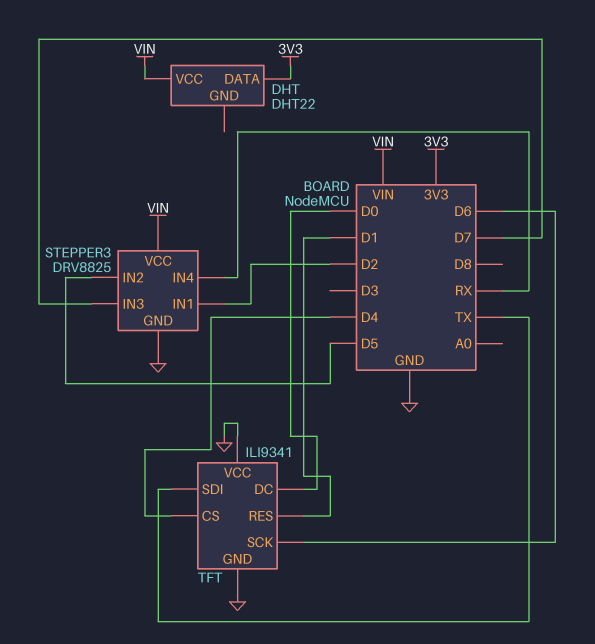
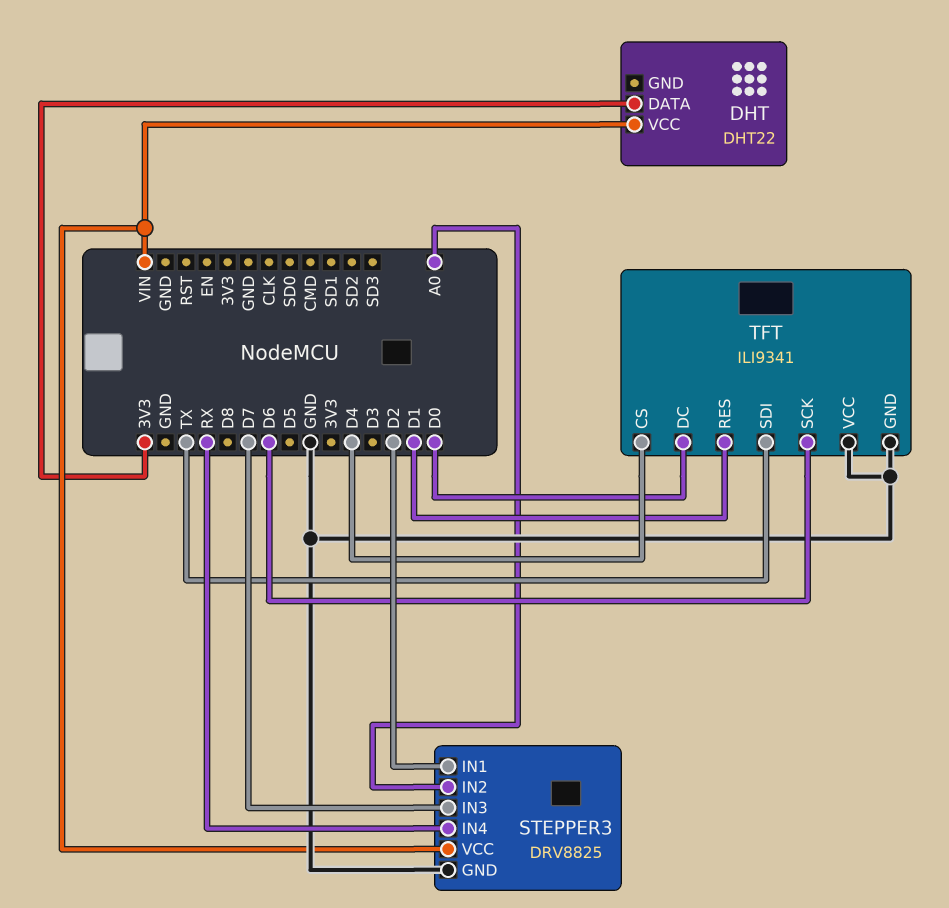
STEPPER3 pin IN2: D5 -> A0

